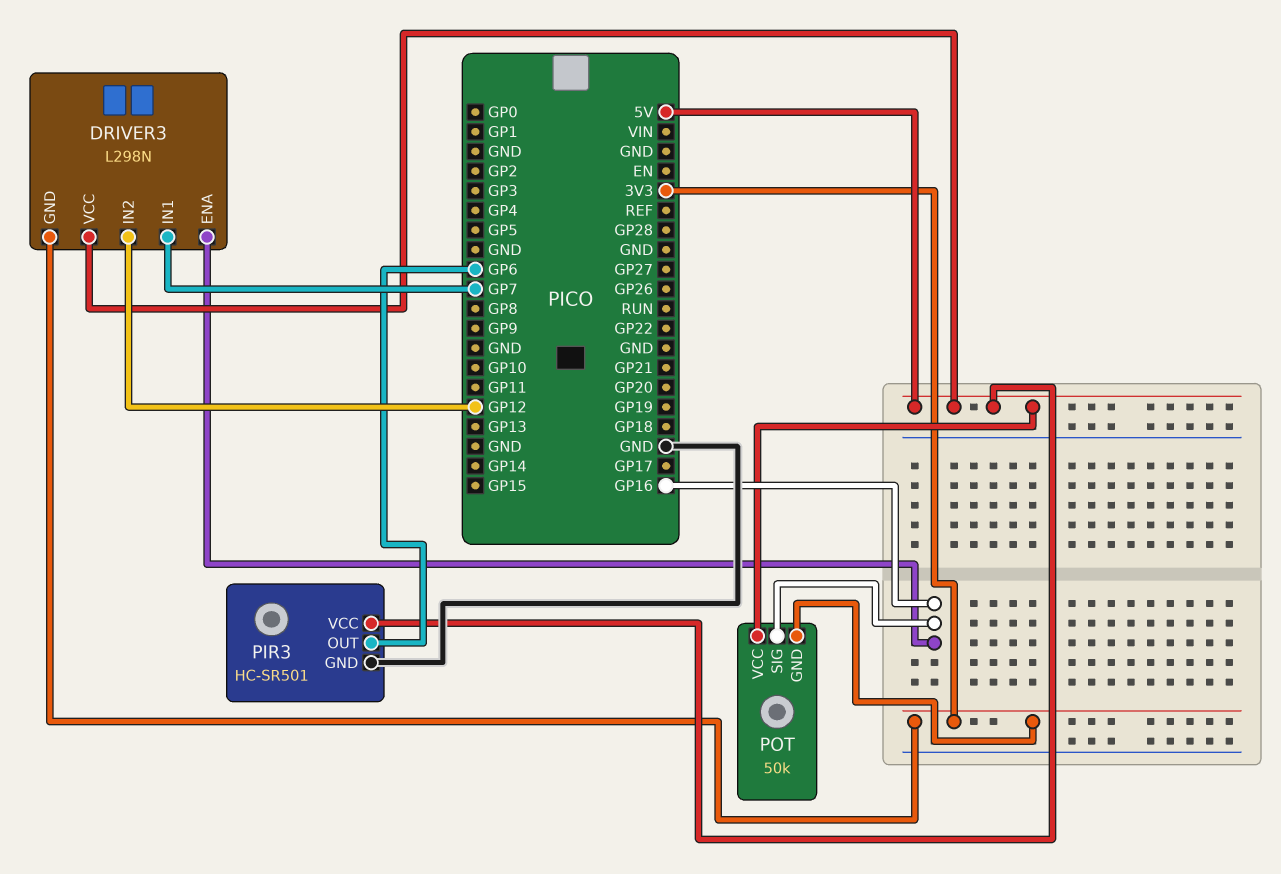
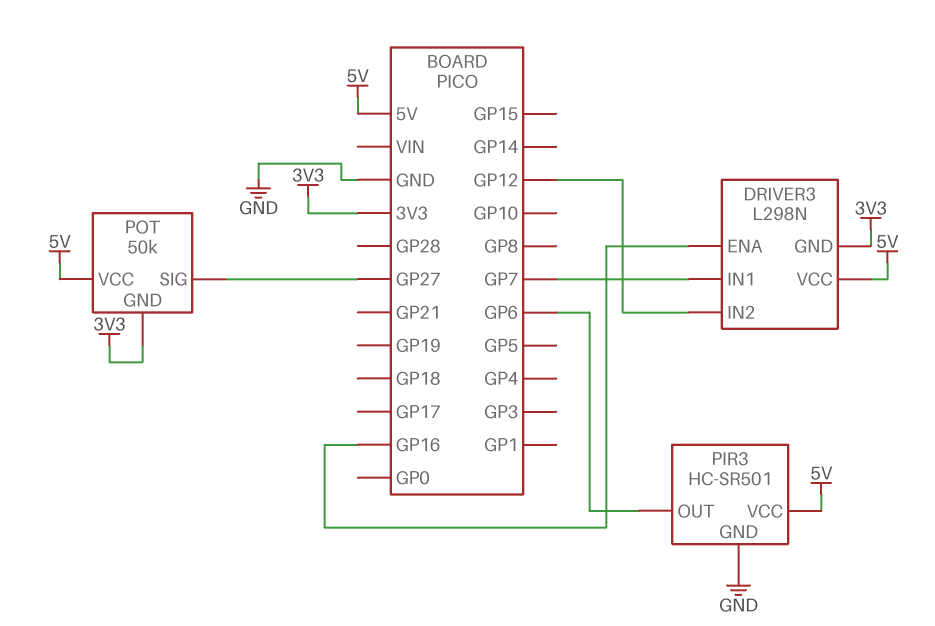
POT pin SIG: GP16 -> GP27

